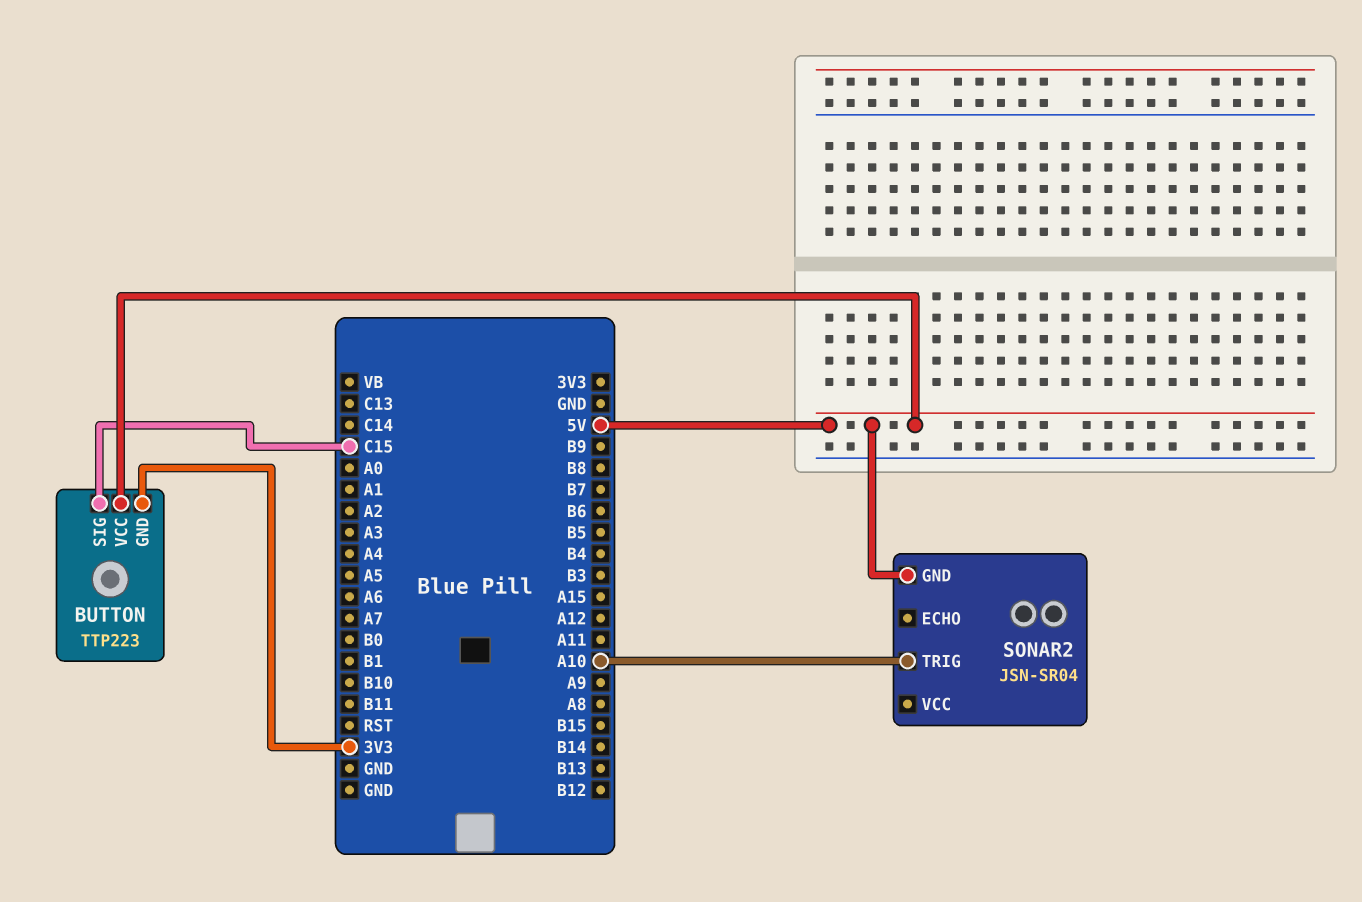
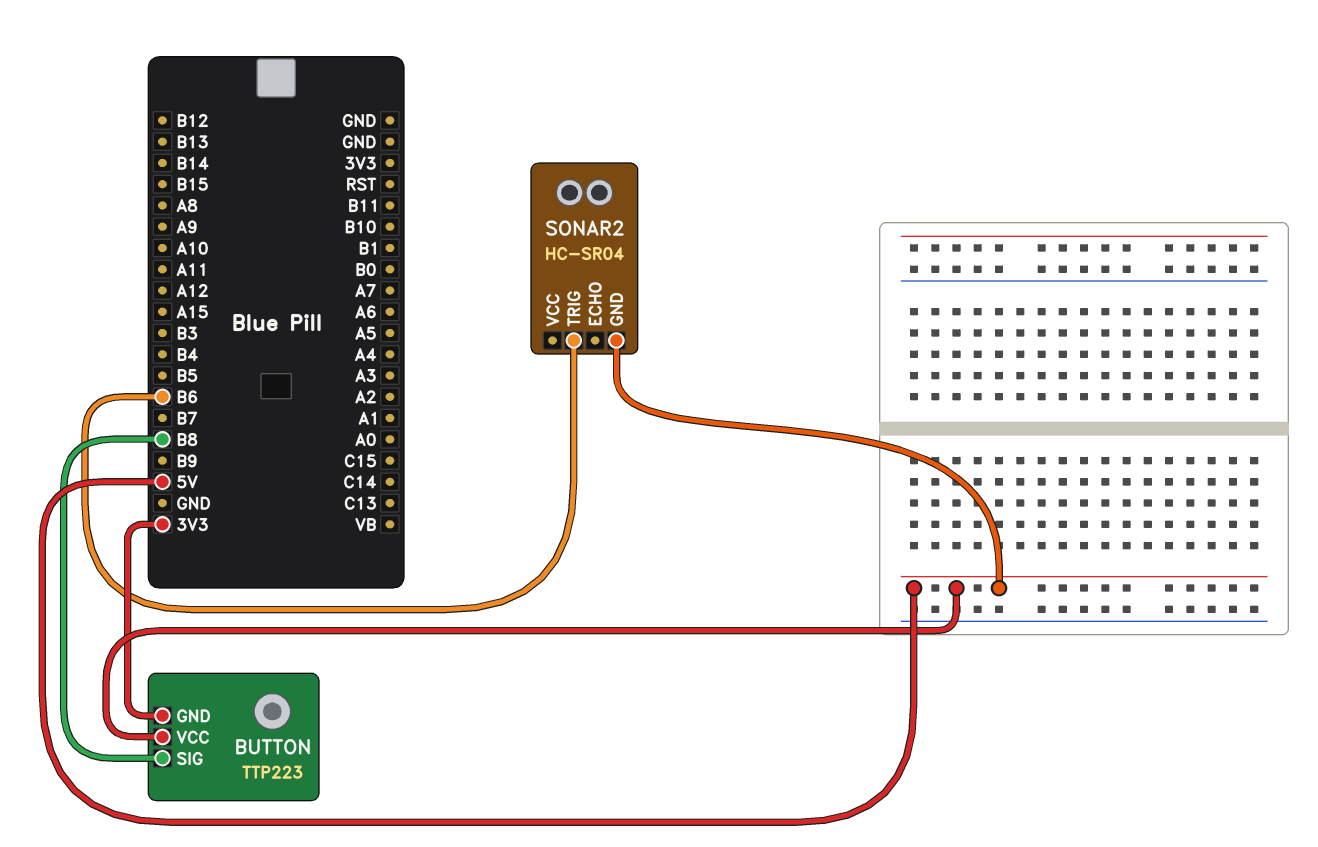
BUTTON pin SIG: C15 -> B8
SONAR2: JSN-SR04 -> HC-SR04
SONAR2 pin TRIG: A10 -> B6

